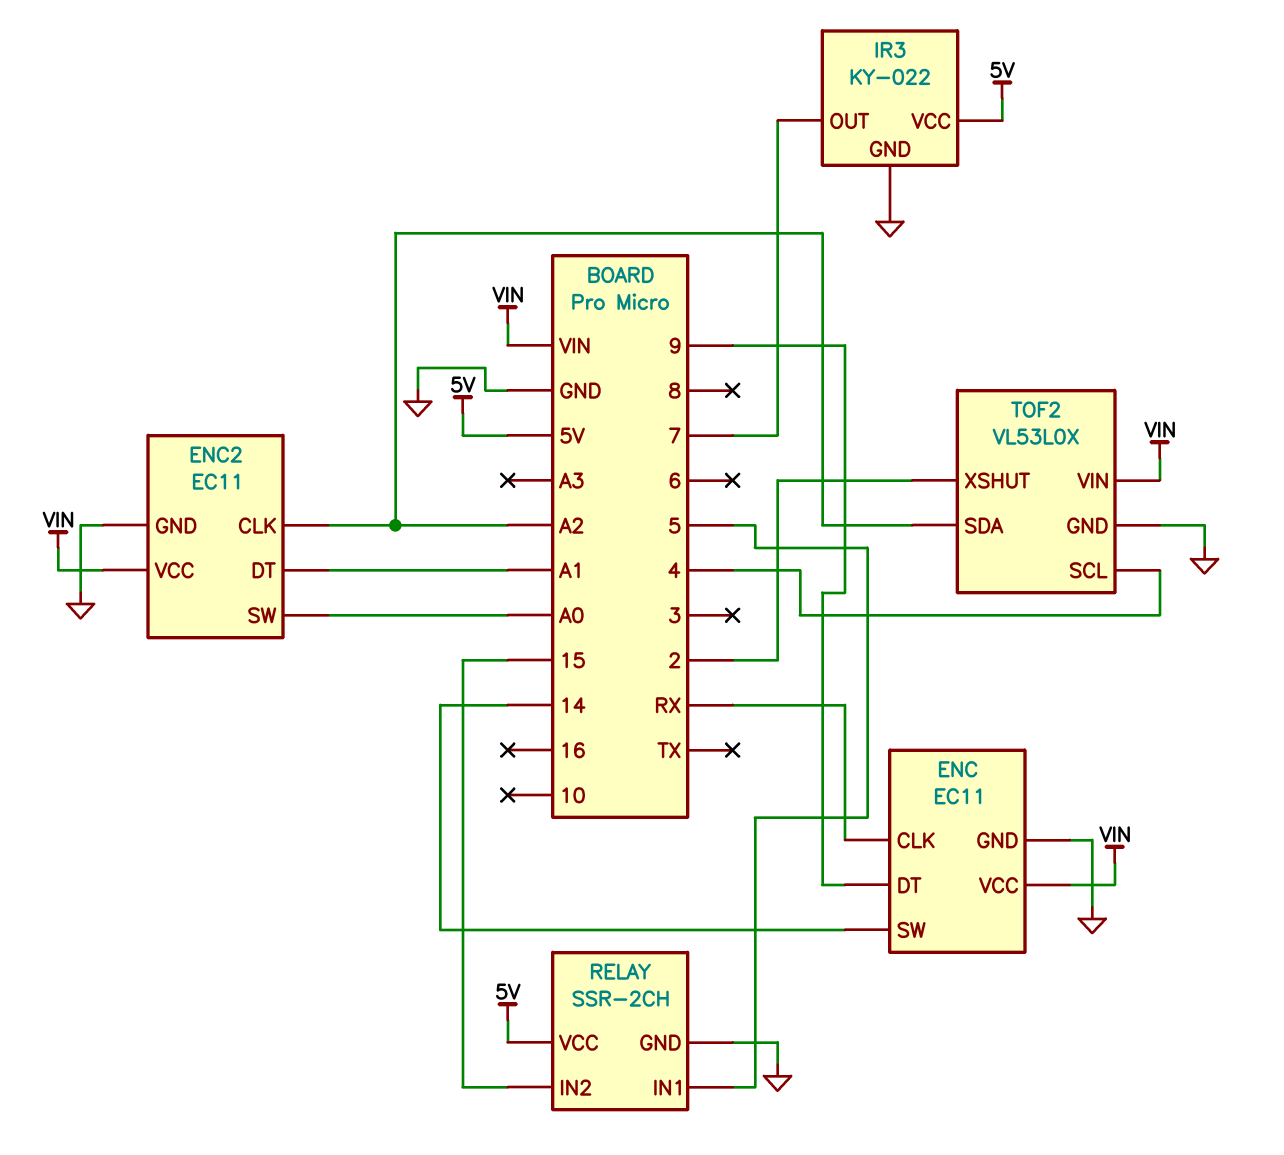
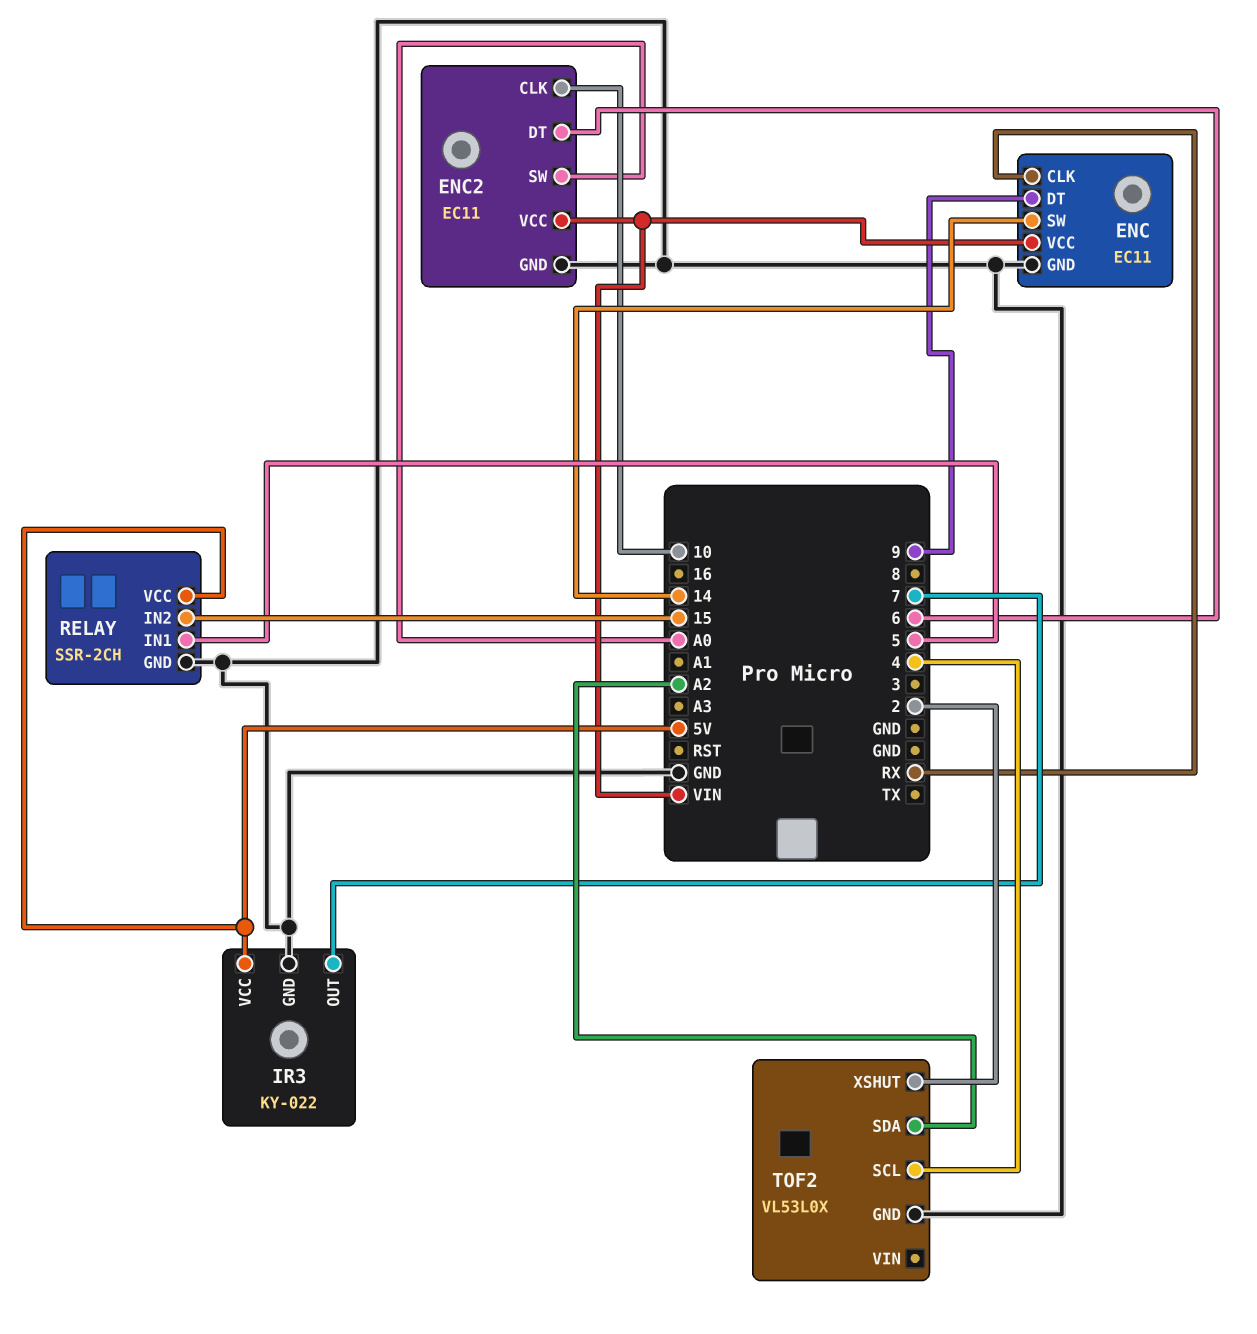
ENC2 pin CLK: A2 -> 10
ENC2 pin DT: A1 -> 6
TOF2 pin VIN: VIN -> none

